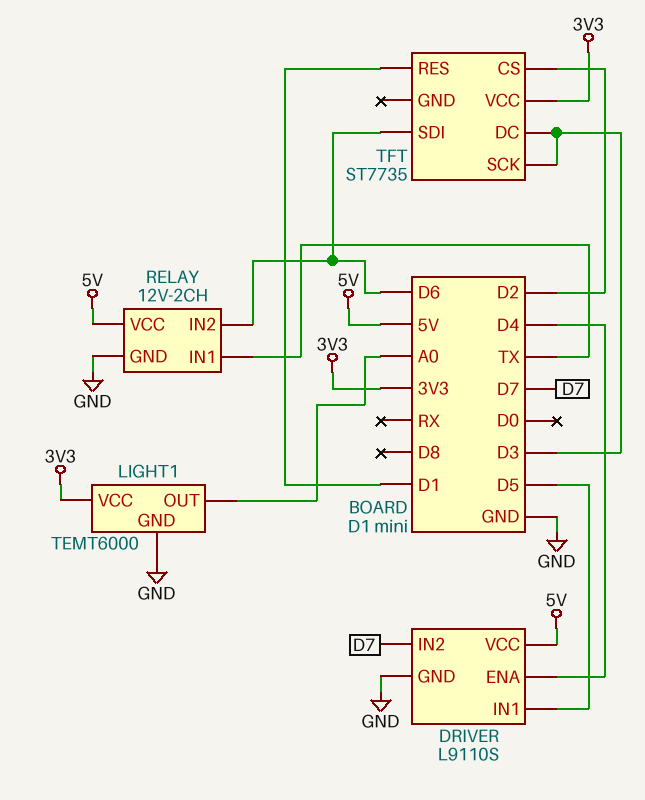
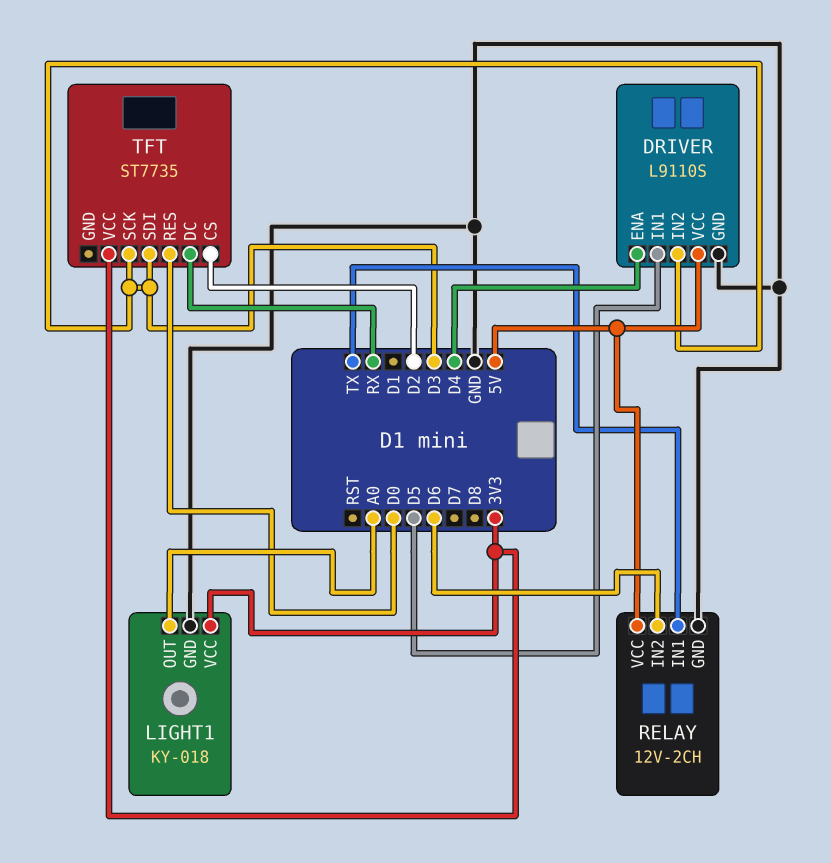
DRIVER pin IN2: D7 -> D3
LIGHT1: TEMT6000 -> KY-018
TFT pin DC: D3 -> RX
TFT pin RES: D1 -> D0
TFT pin SDI: D6 -> D3

